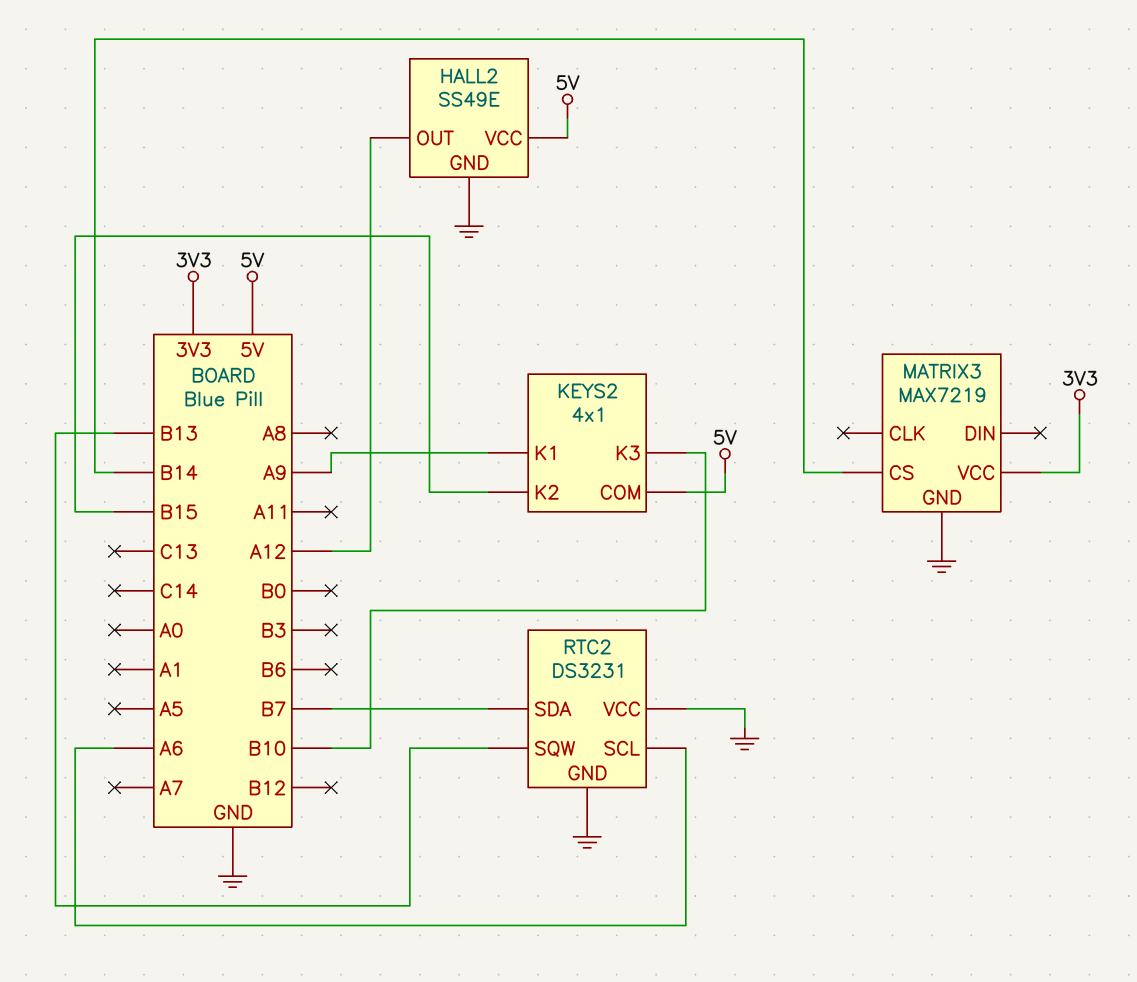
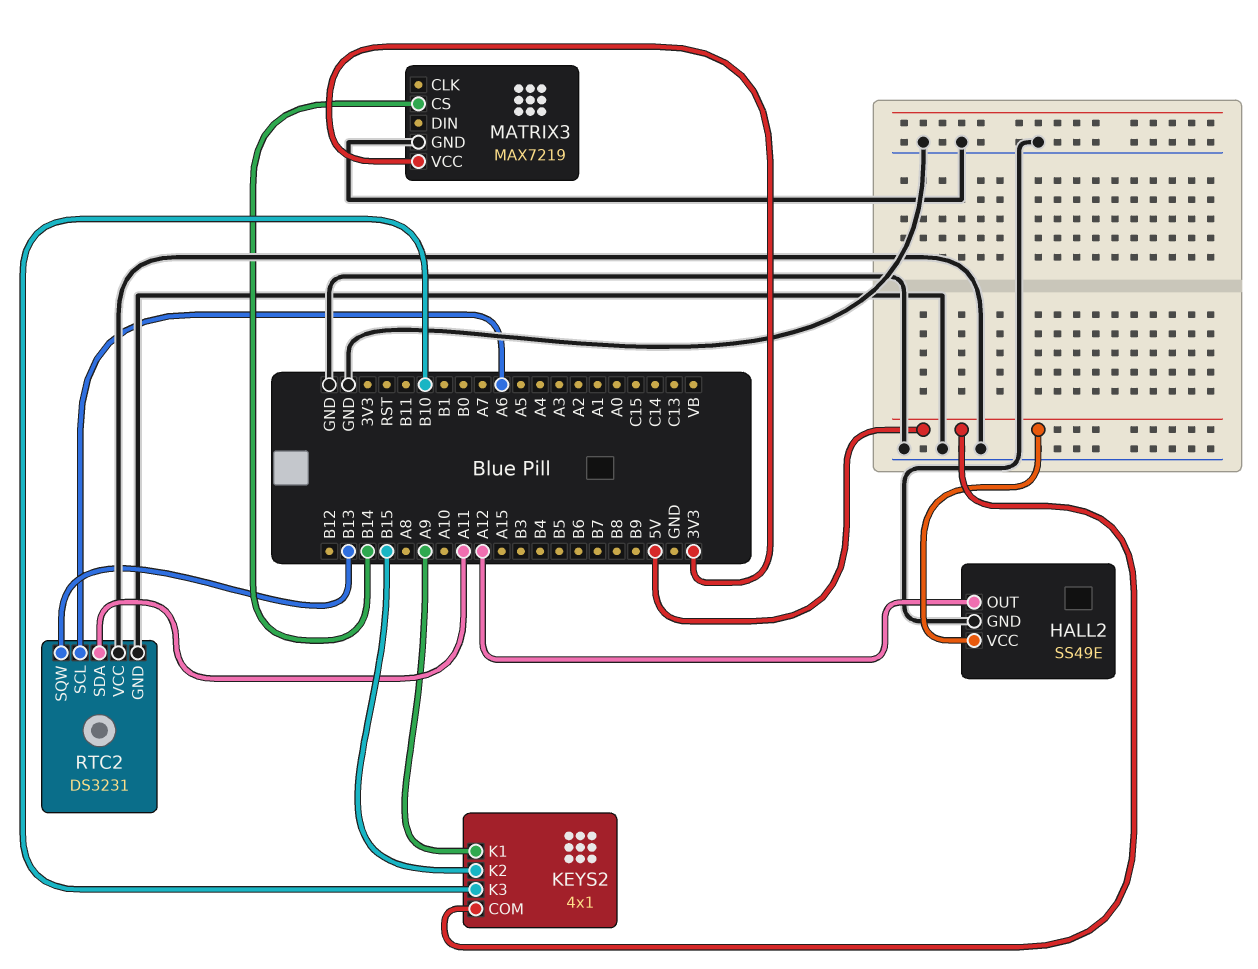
RTC2 pin SDA: B7 -> A11

